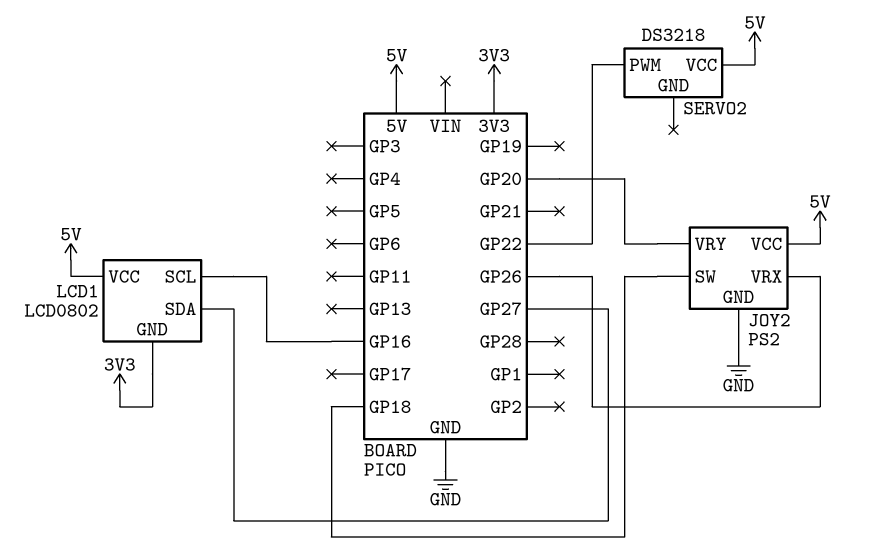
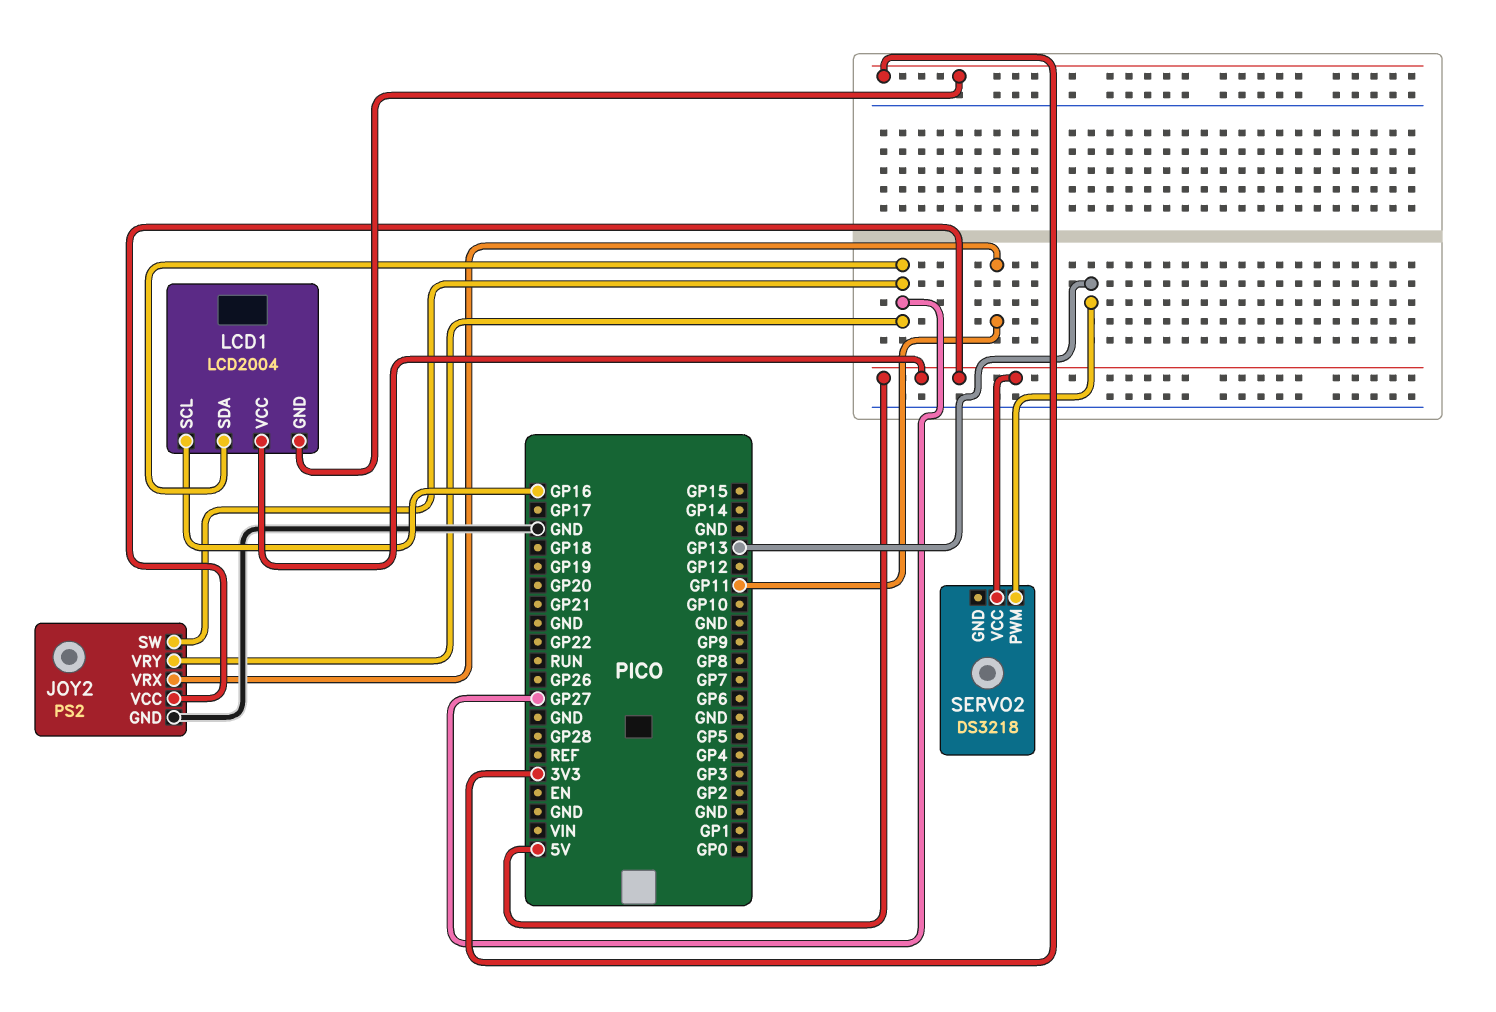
JOY2 pin SW: GP18 -> GP27
JOY2 pin VRX: GP26 -> GP11
JOY2 pin VRY: GP20 -> GP27
LCD1: LCD0802 -> LCD2004
SERVO2 pin PWM: GP22 -> GP13

